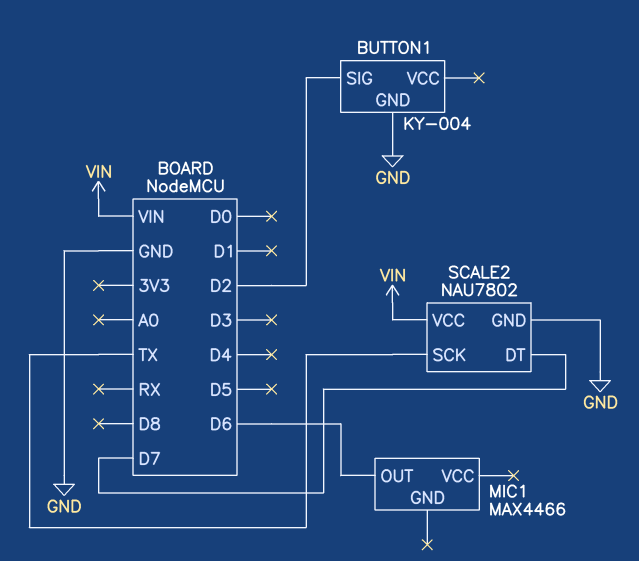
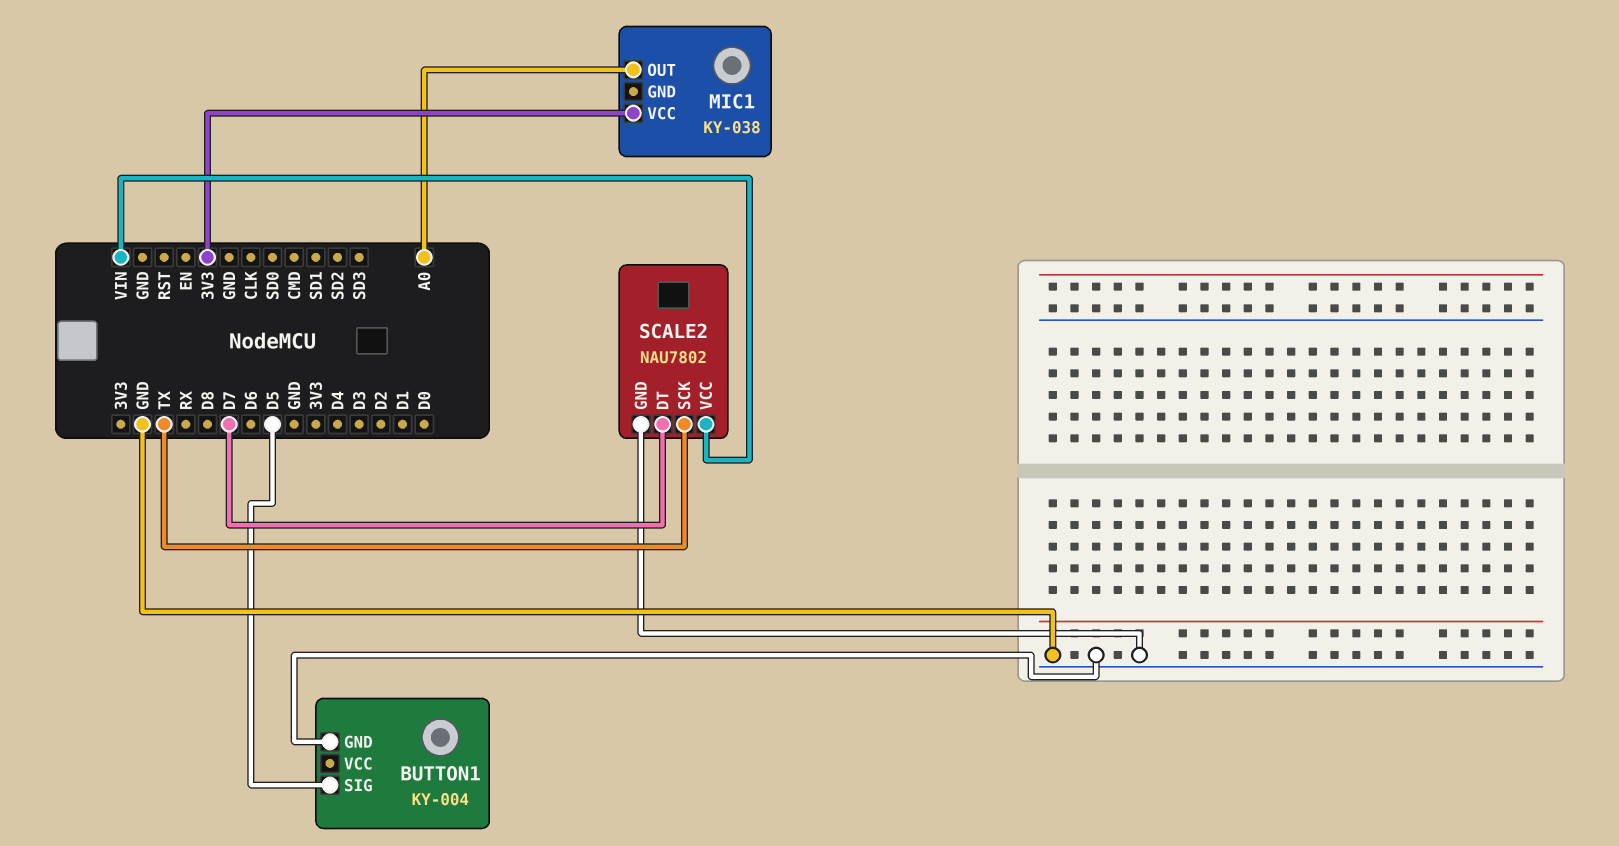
BUTTON1 pin SIG: D2 -> D5
MIC1: MAX4466 -> KY-038
MIC1 pin OUT: D6 -> A0
MIC1 pin VCC: none -> 3V3

